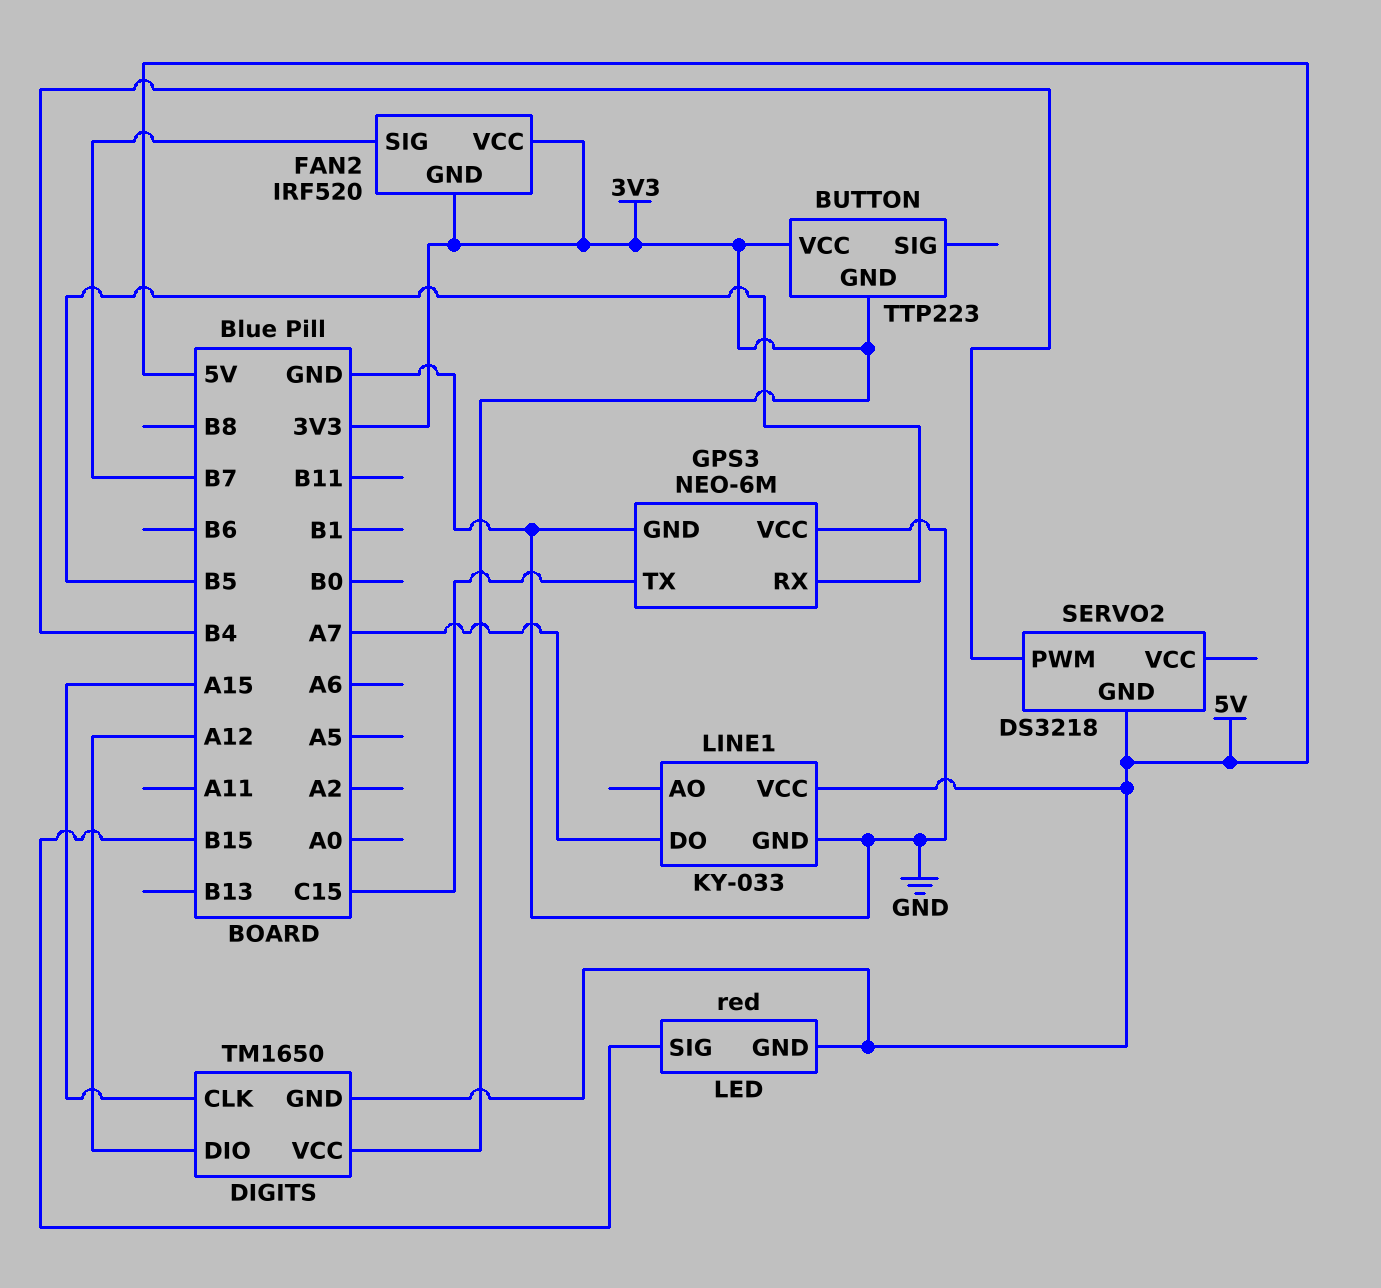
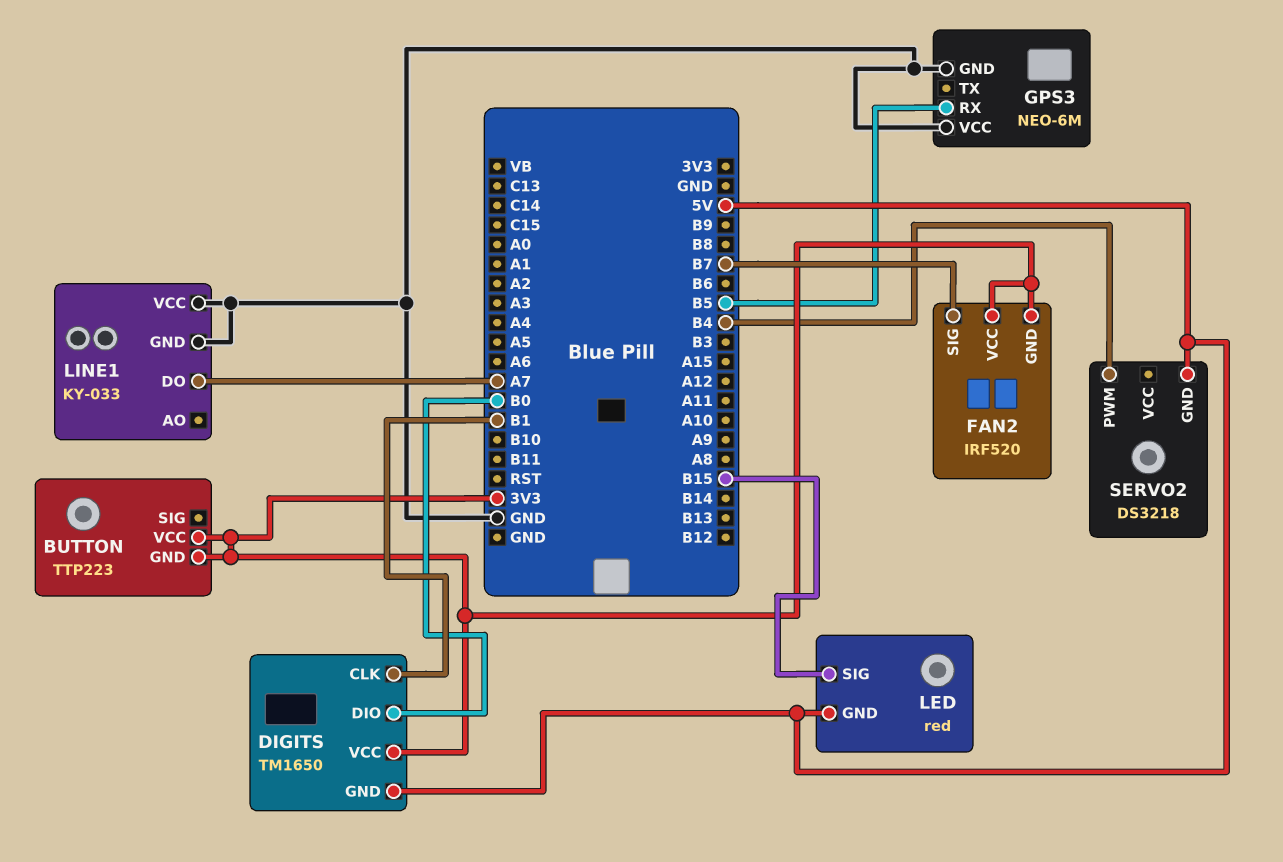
DIGITS pin CLK: A15 -> B1
DIGITS pin DIO: A12 -> B0
GPS3 pin TX: C15 -> none
LINE1 pin VCC: 5V -> GND

